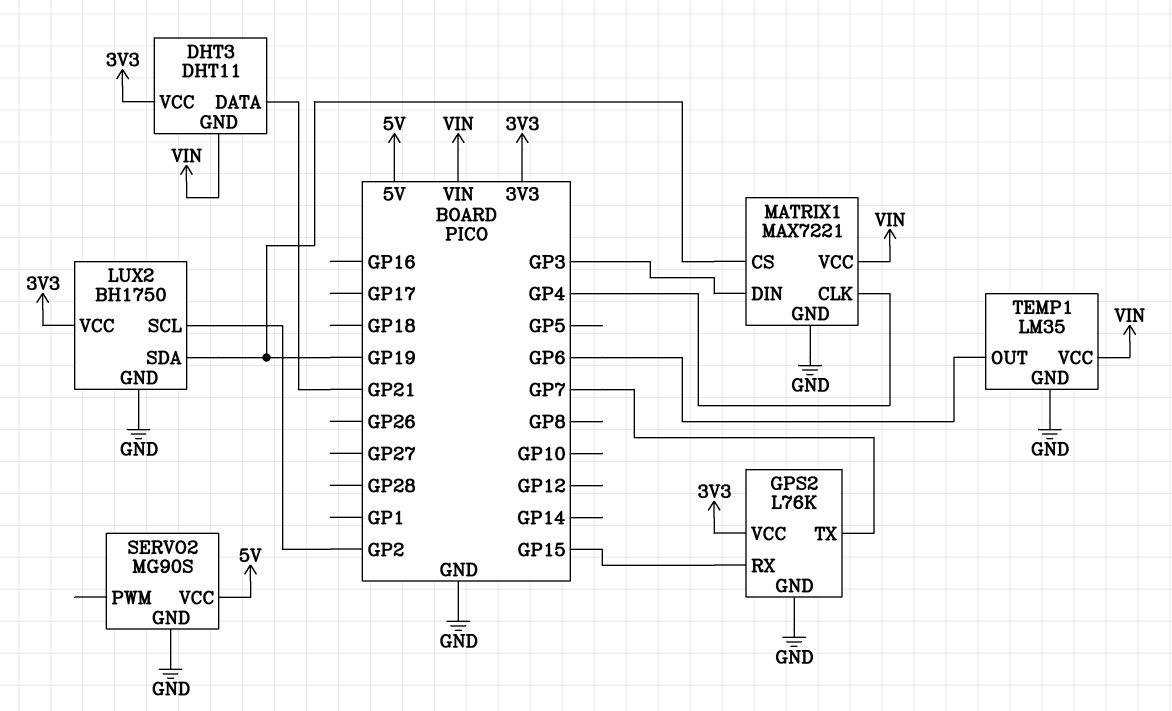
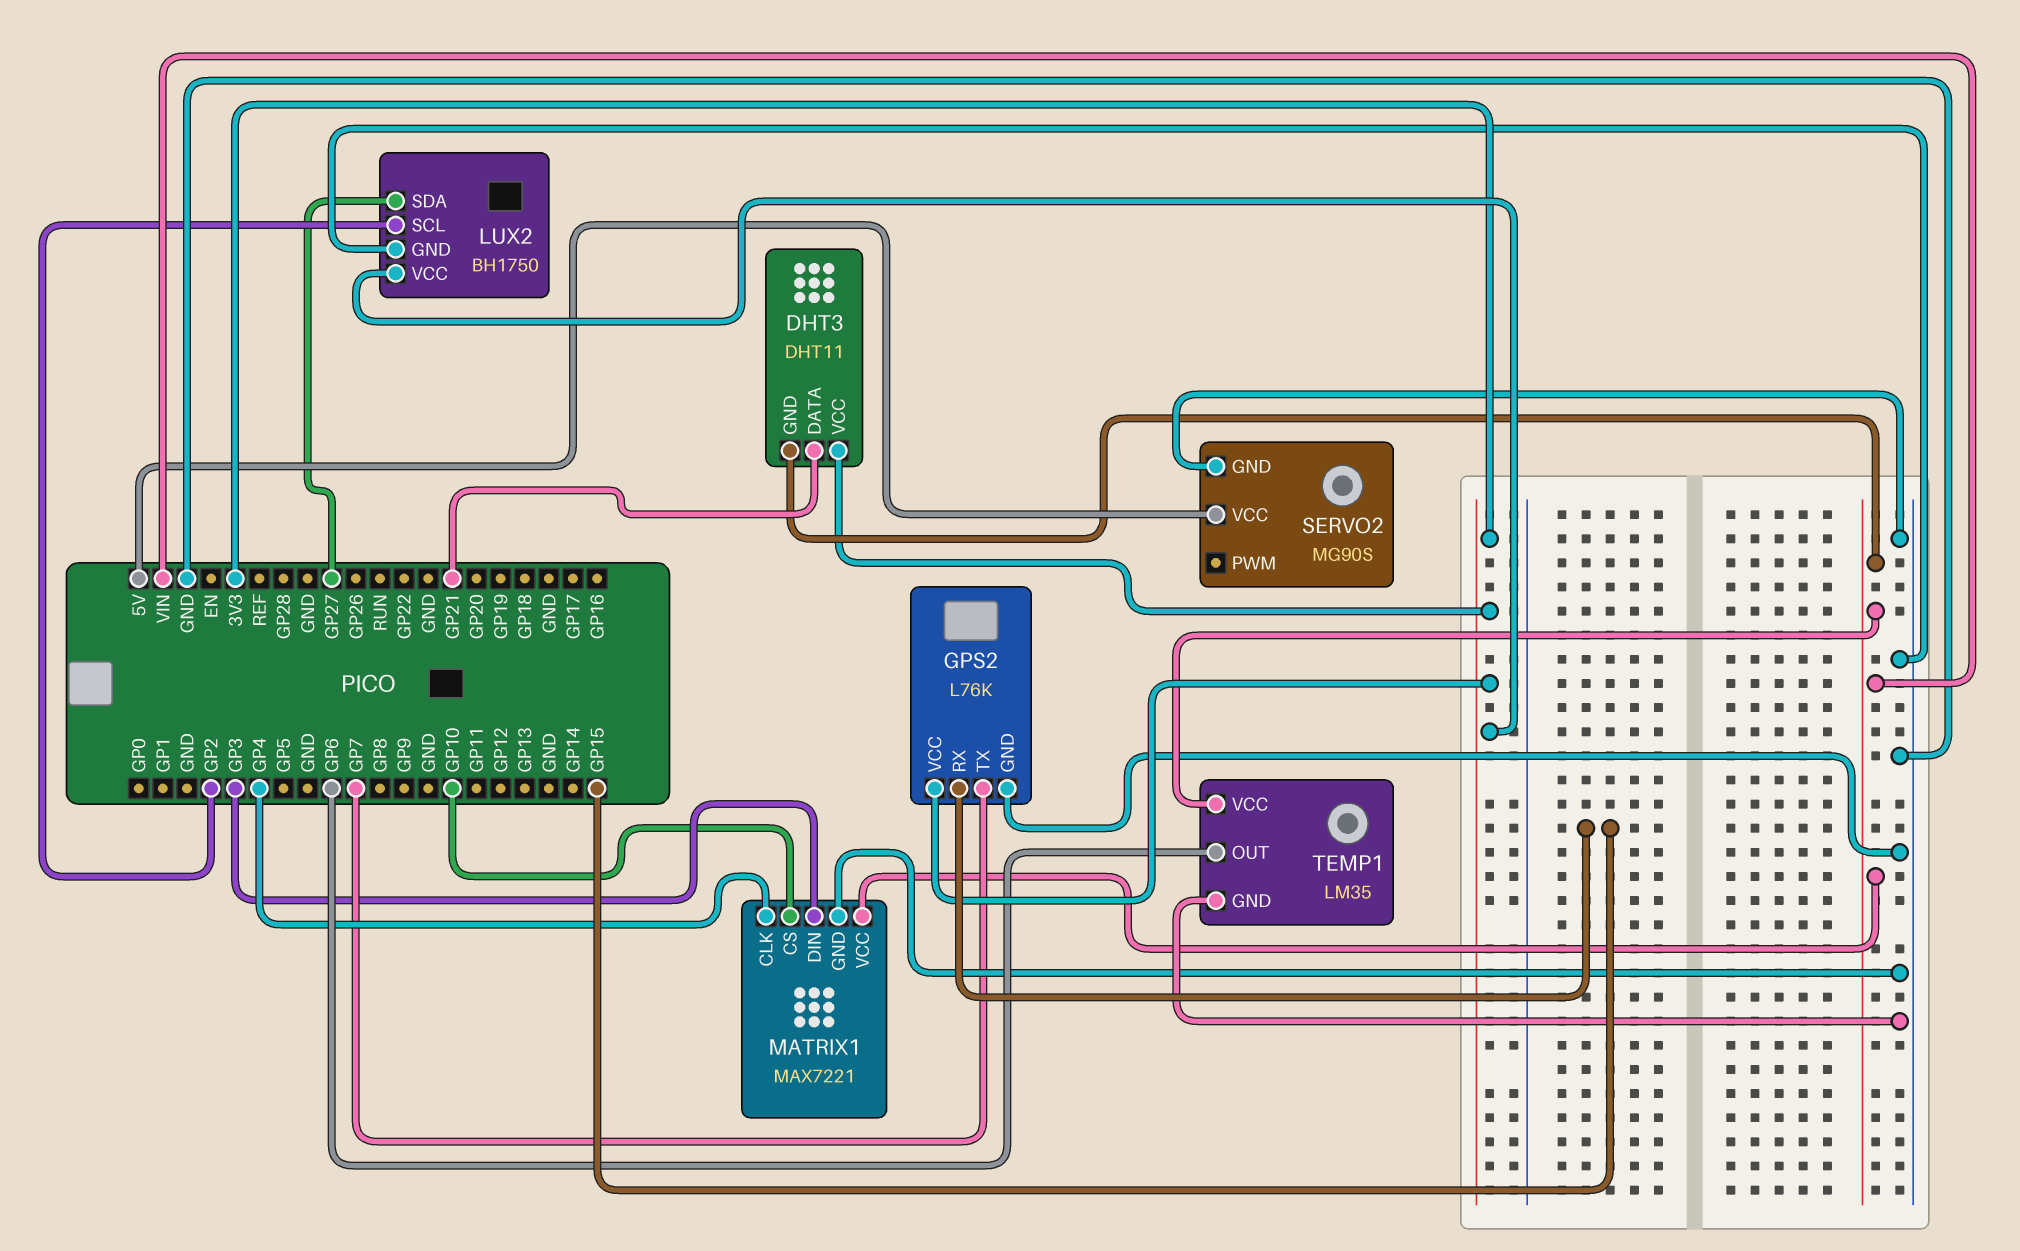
LUX2 pin SDA: GP19 -> GP27
MATRIX1 pin CS: GP19 -> GP10

